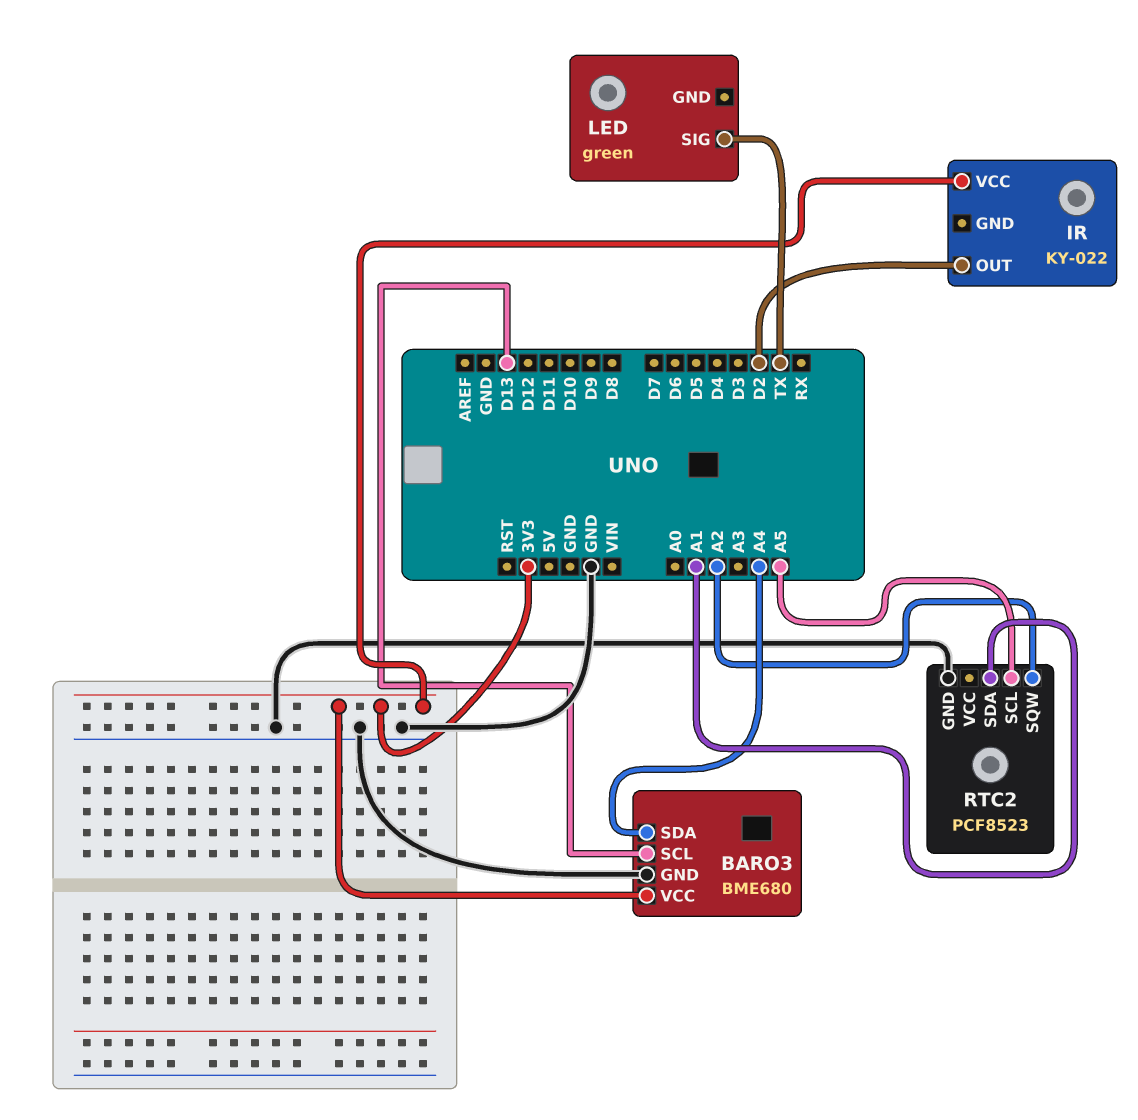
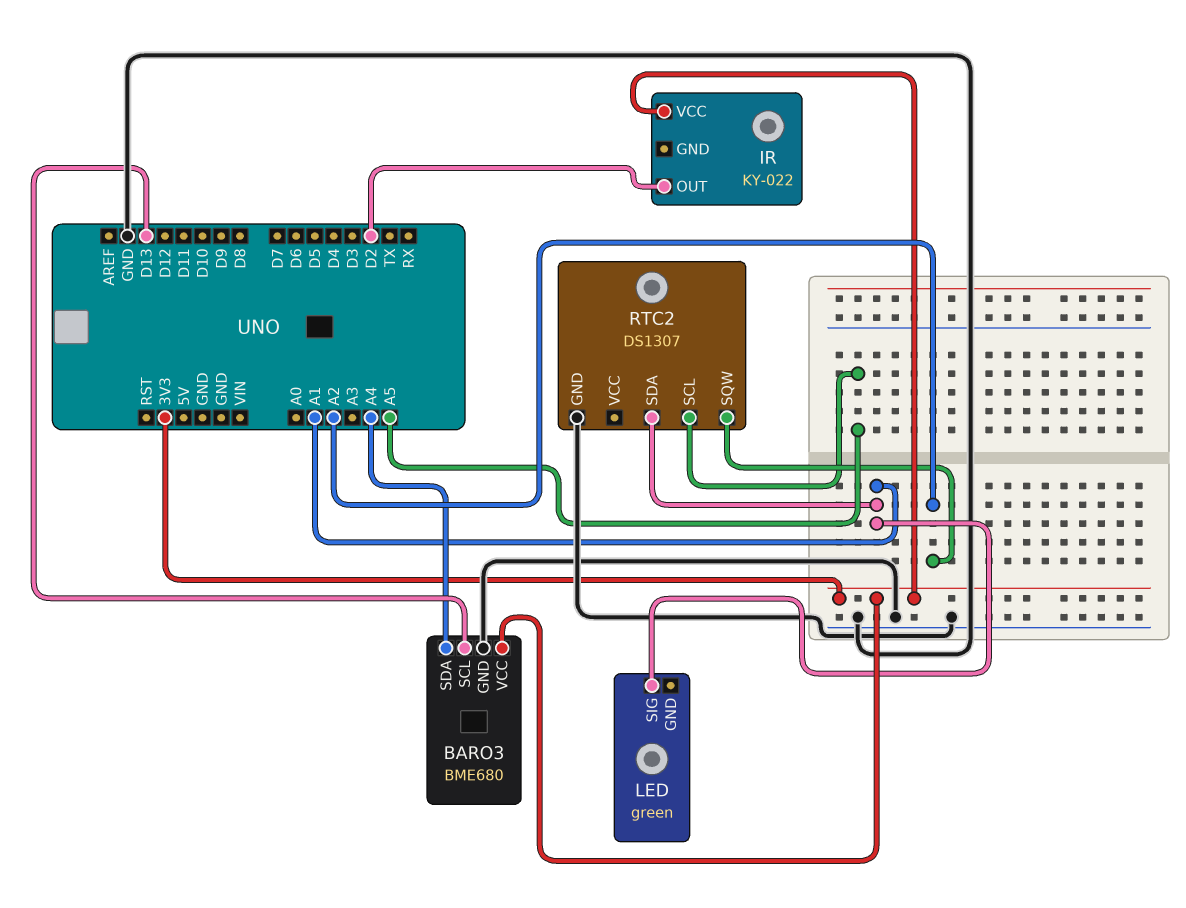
LED pin SIG: TX -> A1
RTC2: PCF8523 -> DS1307

